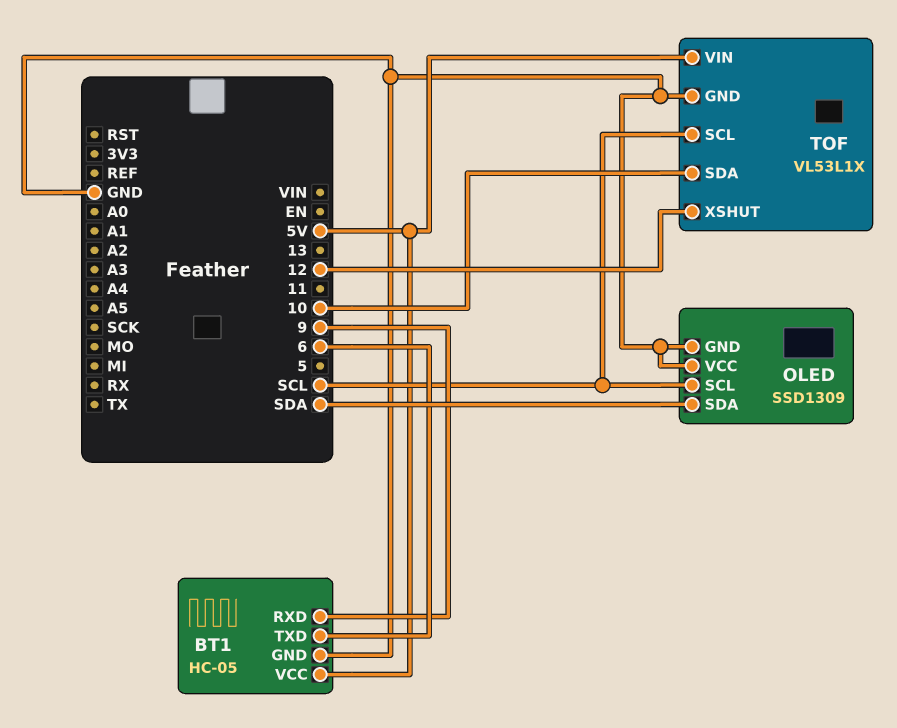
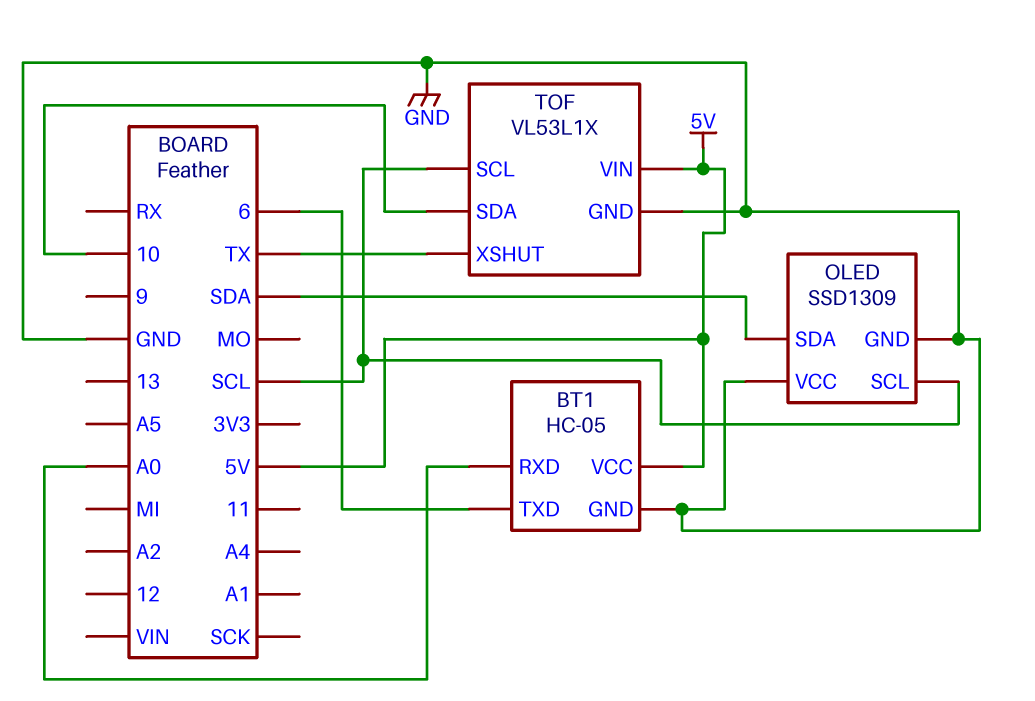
BT1 pin RXD: 9 -> A0
TOF pin XSHUT: 12 -> TX

